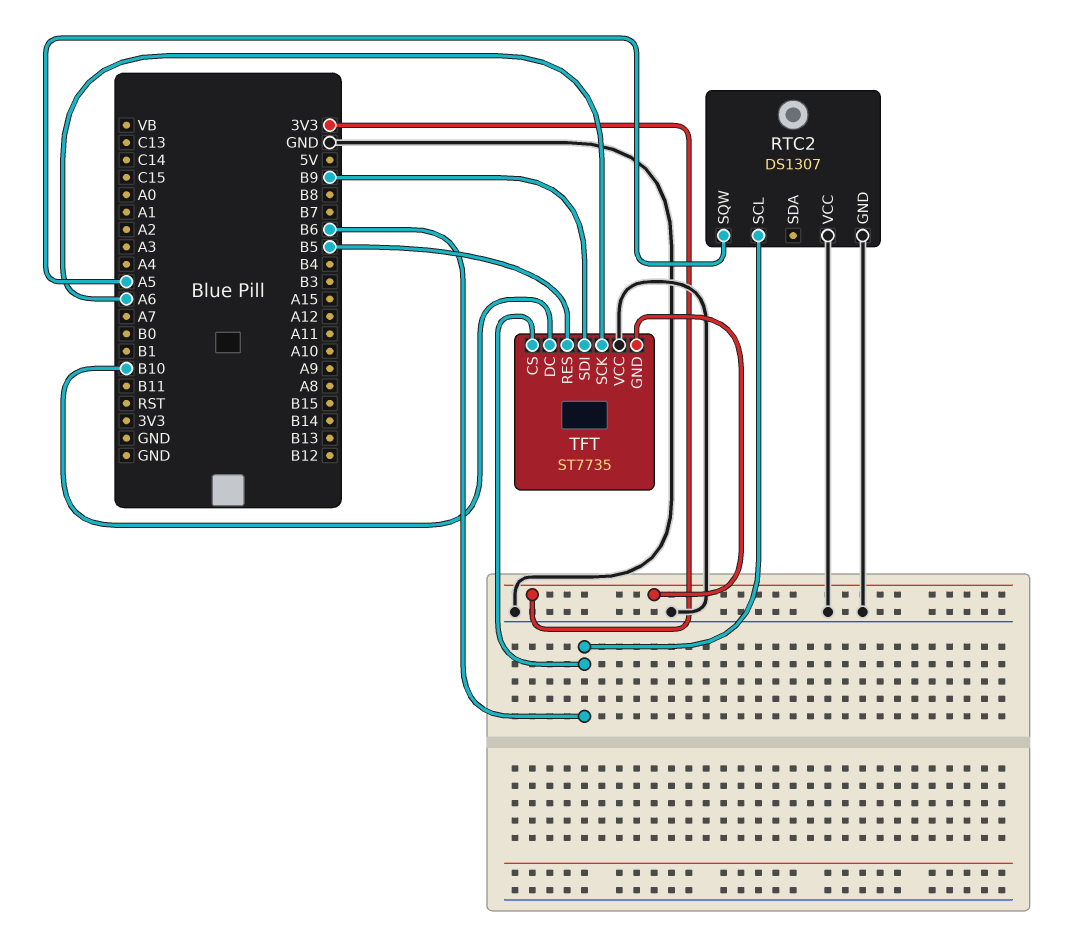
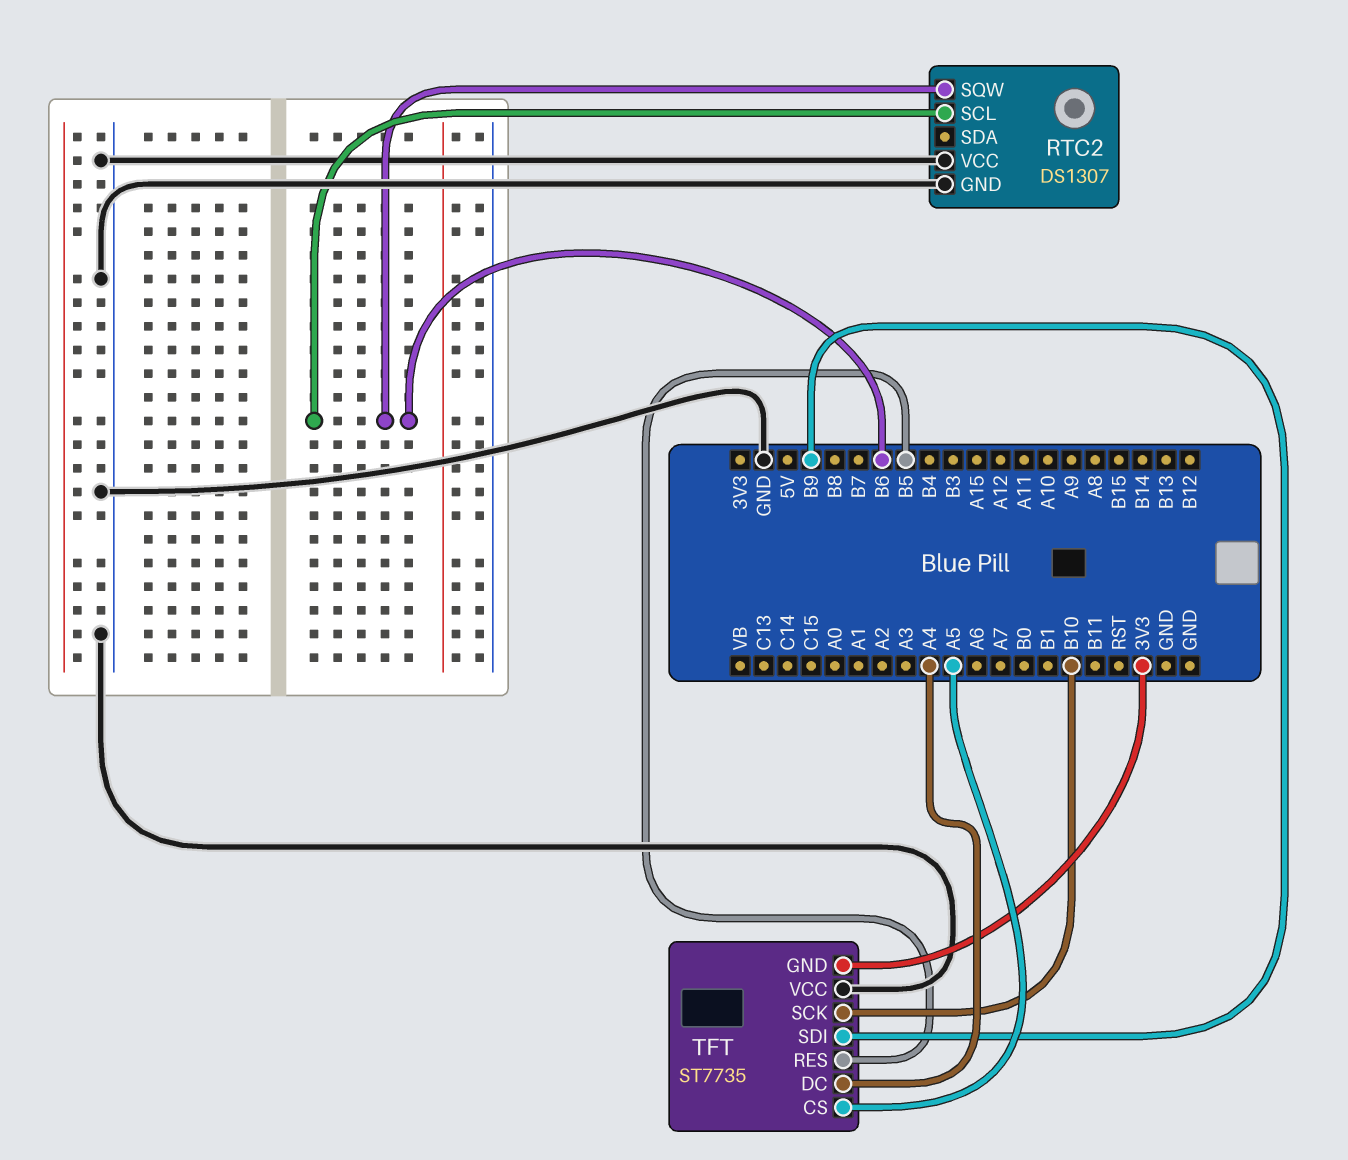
RTC2 pin SQW: A5 -> B6
TFT pin CS: B6 -> A5
TFT pin DC: B10 -> A4
TFT pin SCK: A6 -> B10

